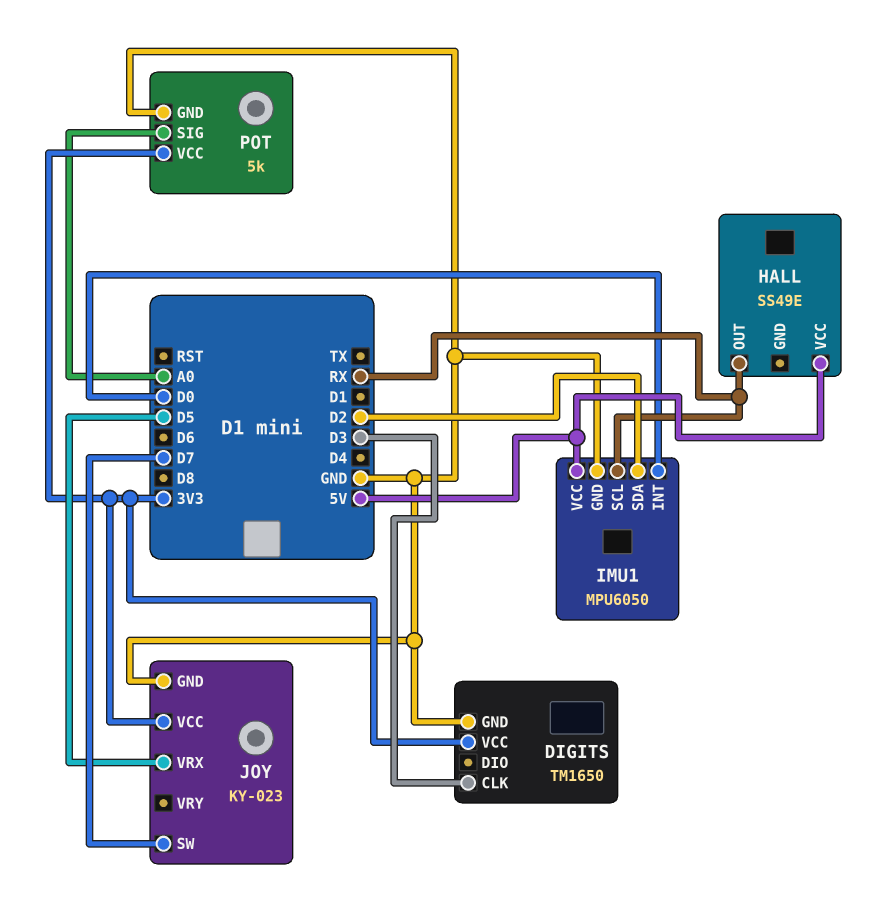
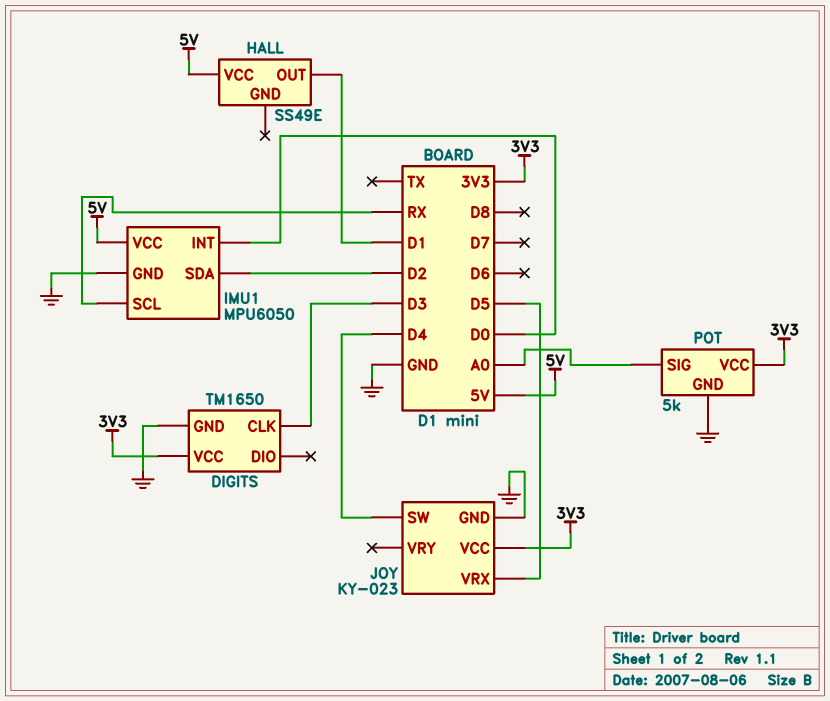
HALL pin OUT: RX -> D1
JOY pin SW: D7 -> D4

